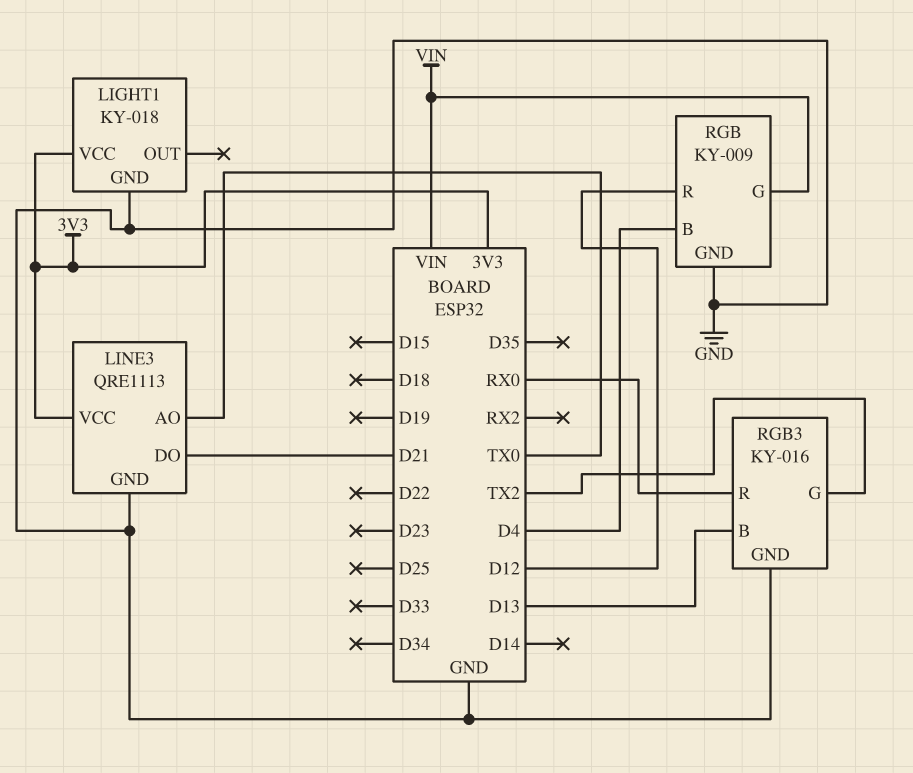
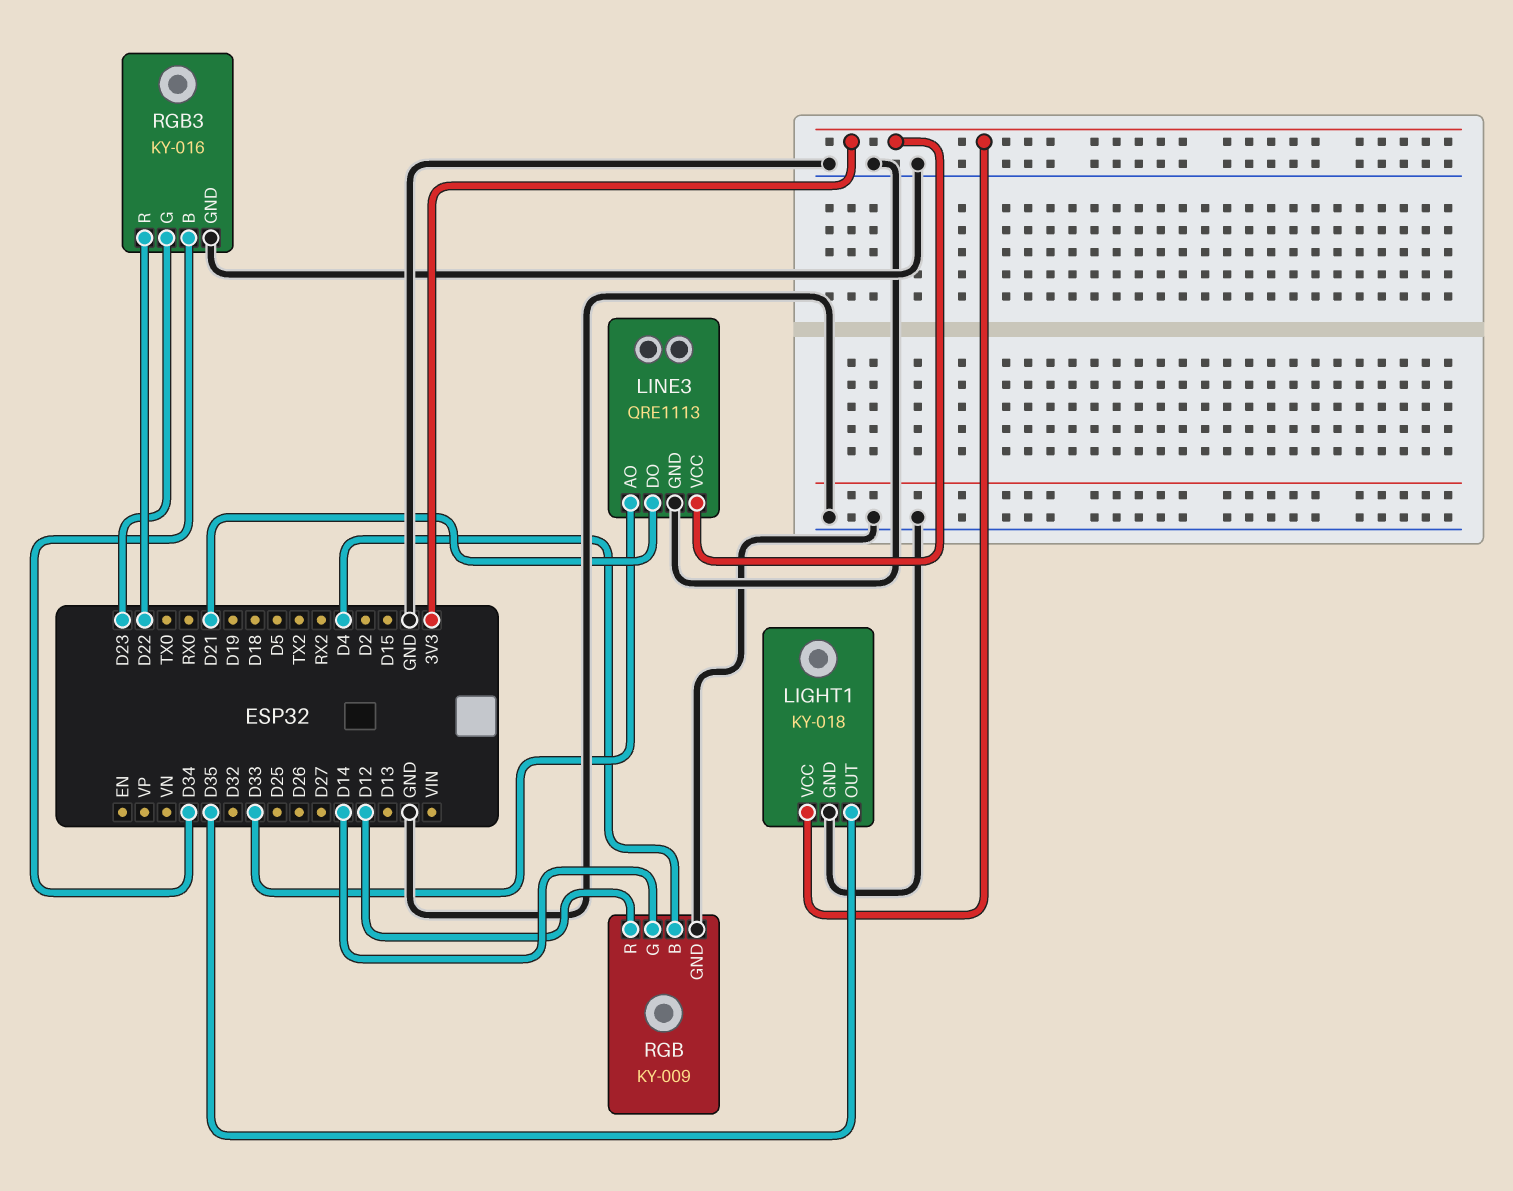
LIGHT1 pin OUT: none -> D35
LINE3 pin AO: TX0 -> D33
RGB pin G: VIN -> D14
RGB3 pin B: D13 -> D34
RGB3 pin G: TX2 -> D23
RGB3 pin R: RX0 -> D22

